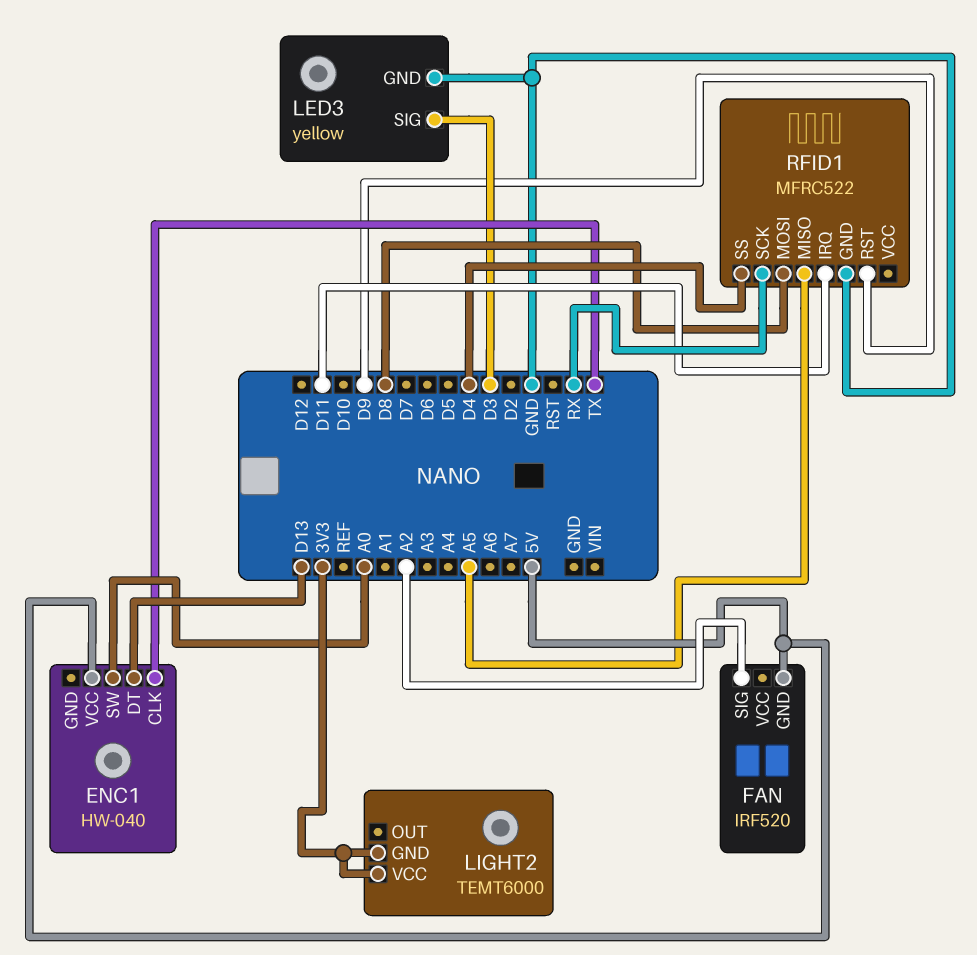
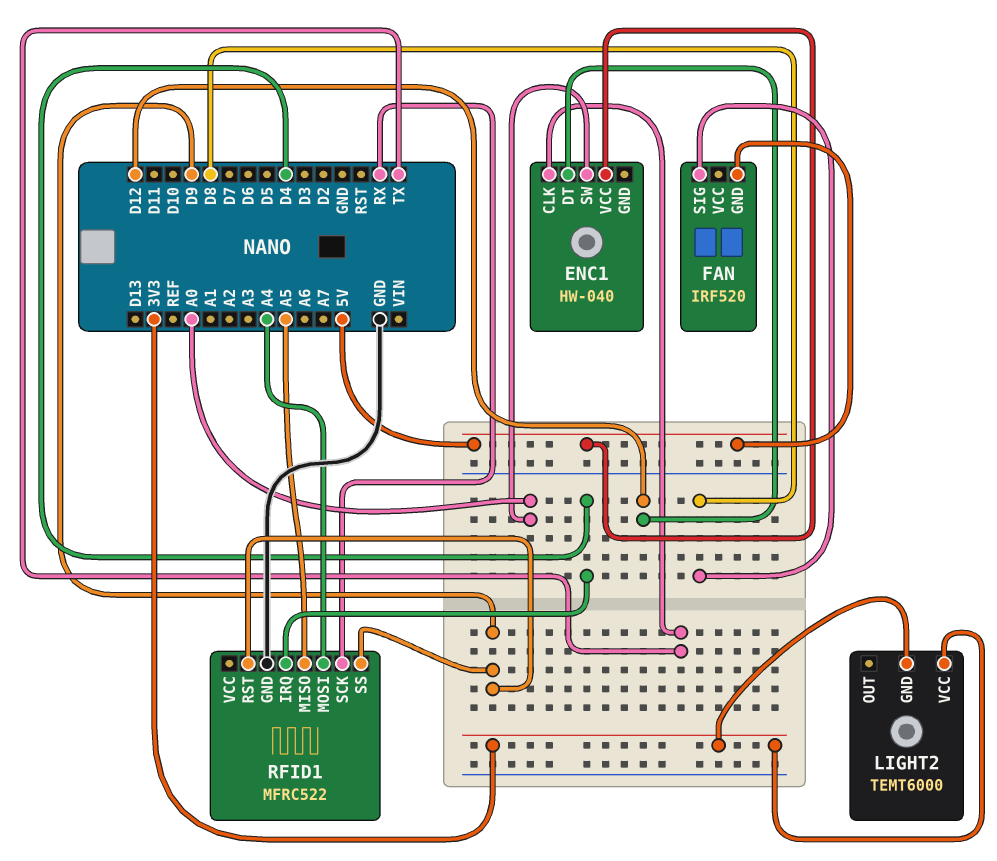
ENC1 pin DT: D13 -> D12
FAN pin SIG: A2 -> D8
LED3: yellow -> none
LED3 pin GND: GND -> none
LED3 pin SIG: D3 -> none
RFID1 pin IRQ: D11 -> D4
RFID1 pin MOSI: D8 -> A4
RFID1 pin SS: D4 -> D9

